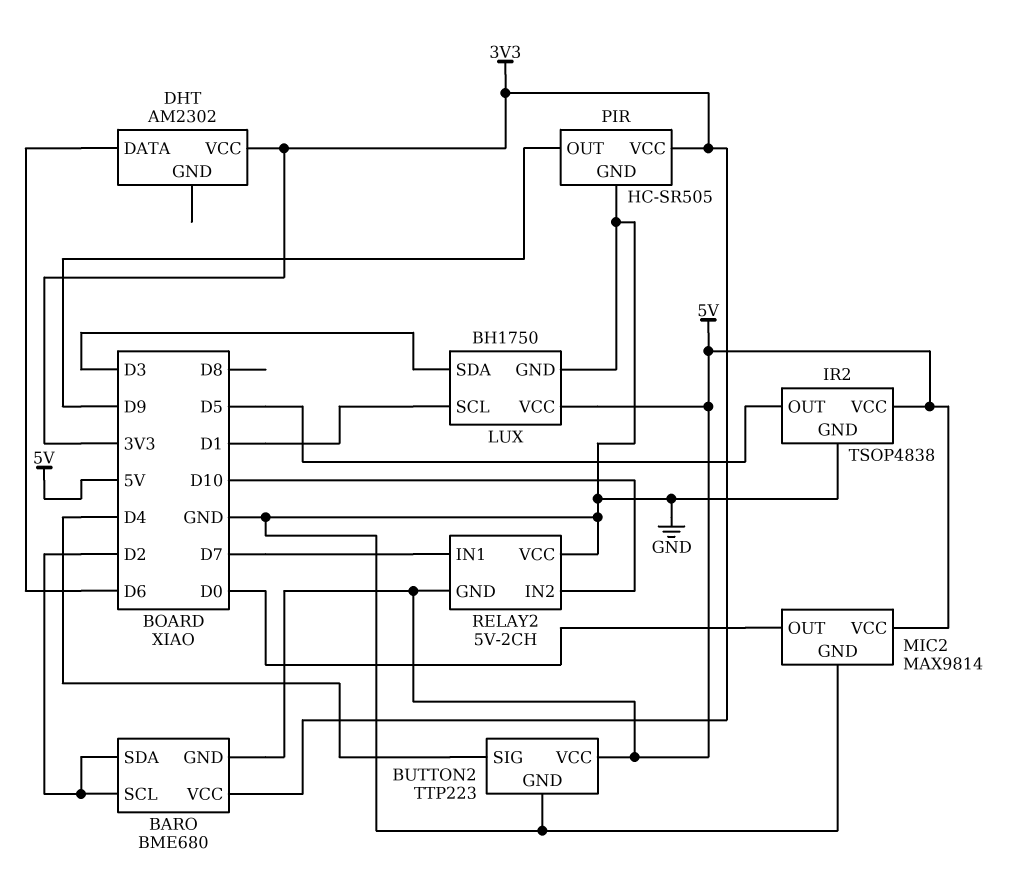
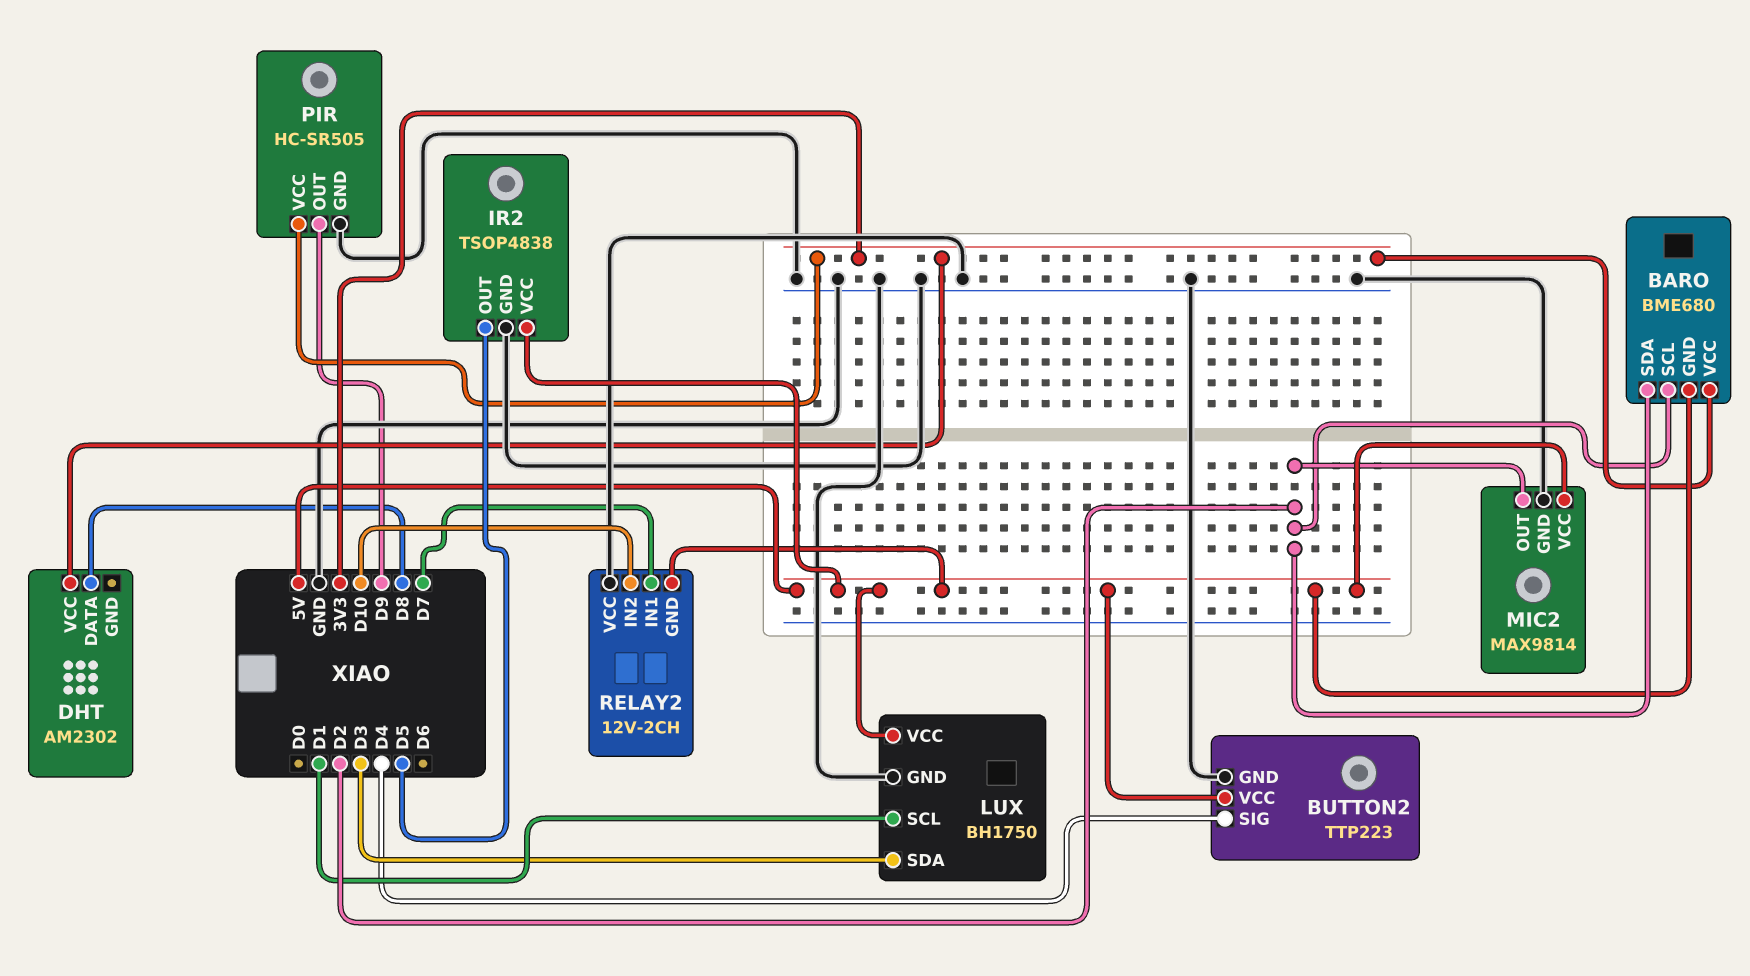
DHT pin DATA: D6 -> D8
MIC2 pin OUT: D0 -> D2
RELAY2: 5V-2CH -> 12V-2CH

